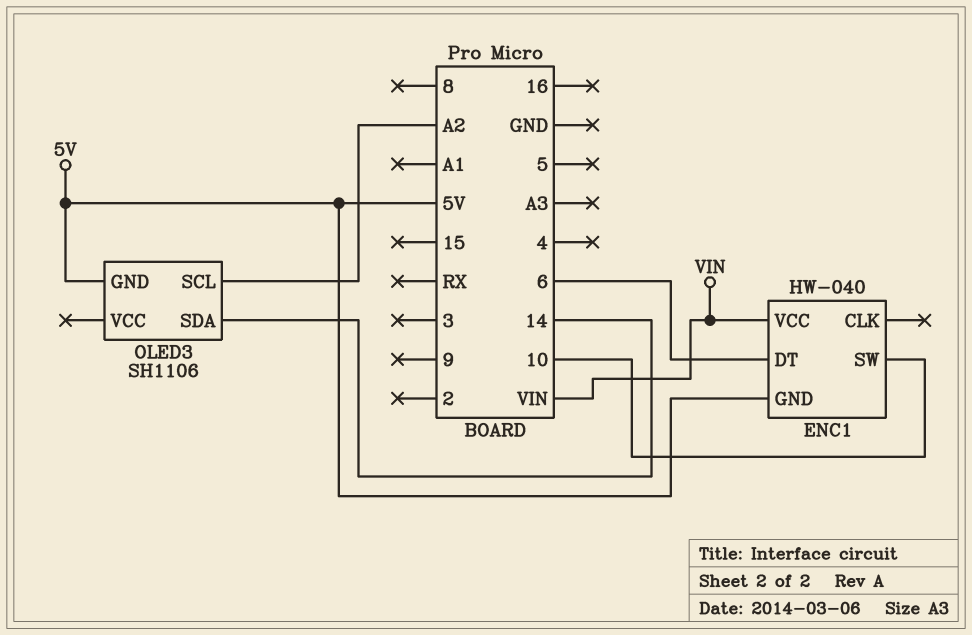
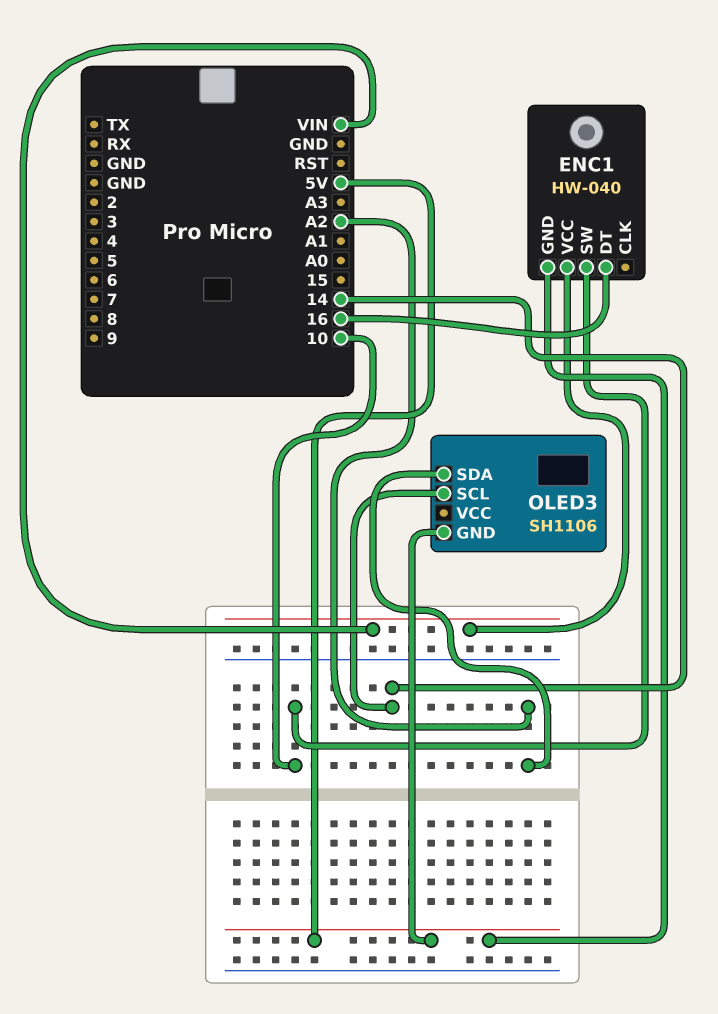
ENC1 pin DT: 6 -> 16
OLED3 pin SCL: A2 -> 14
OLED3 pin SDA: 14 -> A2

